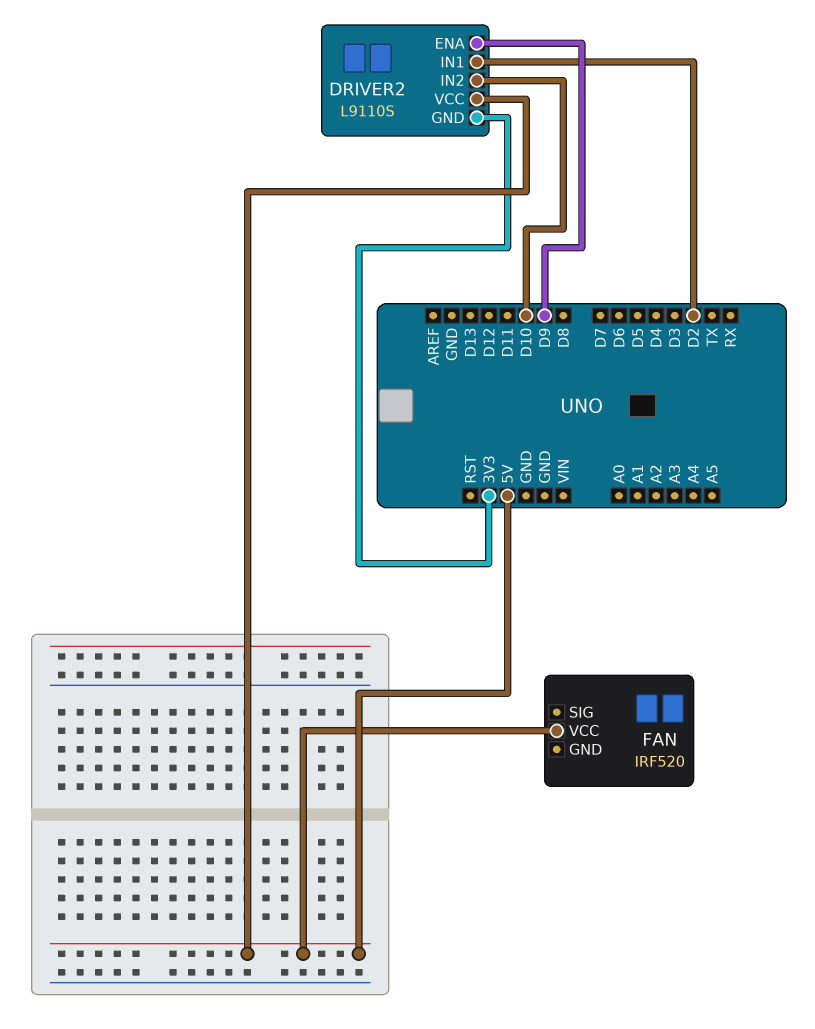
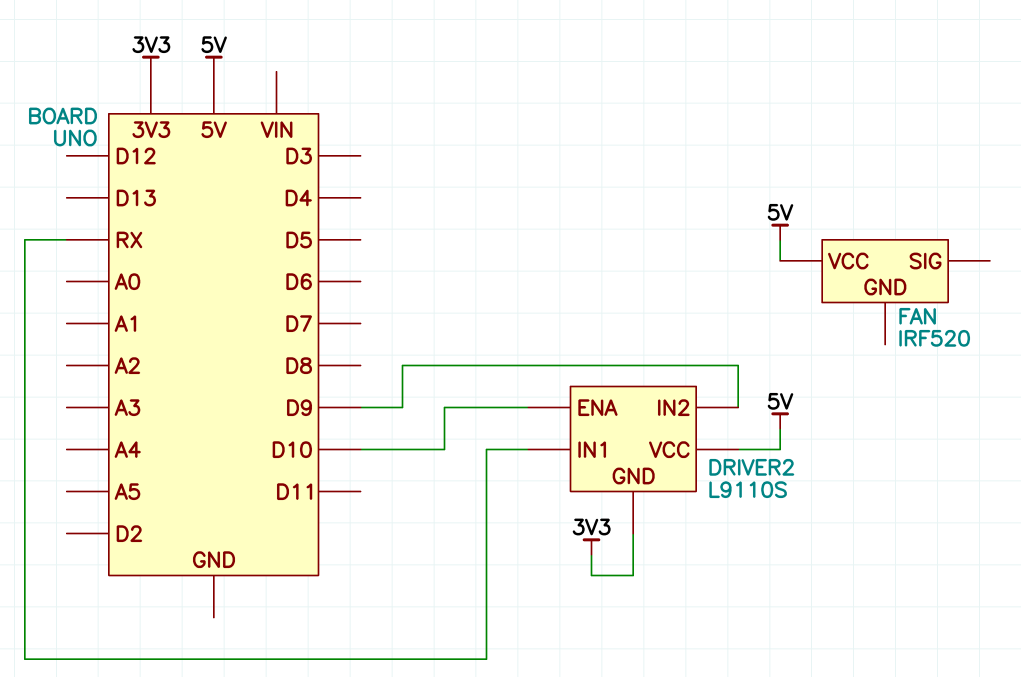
DRIVER2 pin ENA: D9 -> D10
DRIVER2 pin IN1: D2 -> RX
DRIVER2 pin IN2: D10 -> D9

